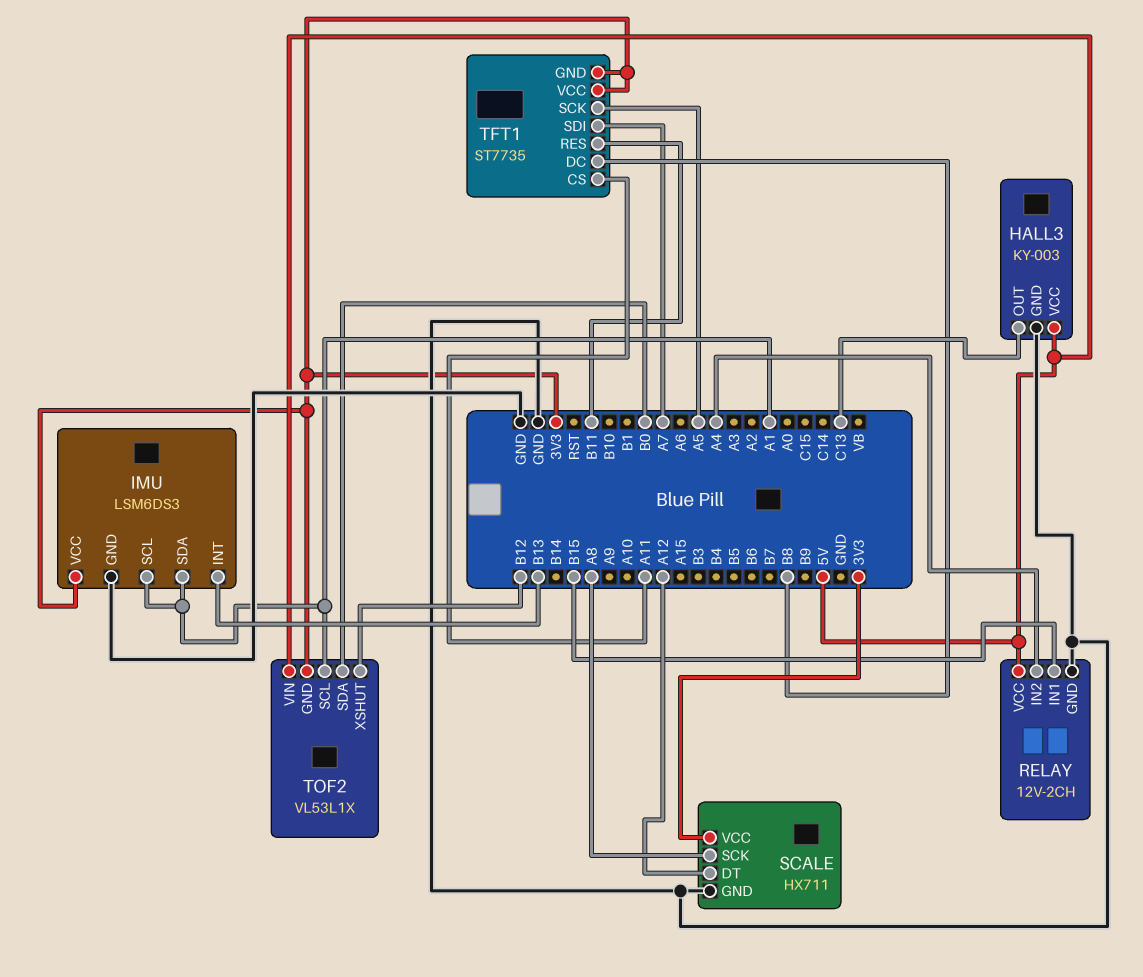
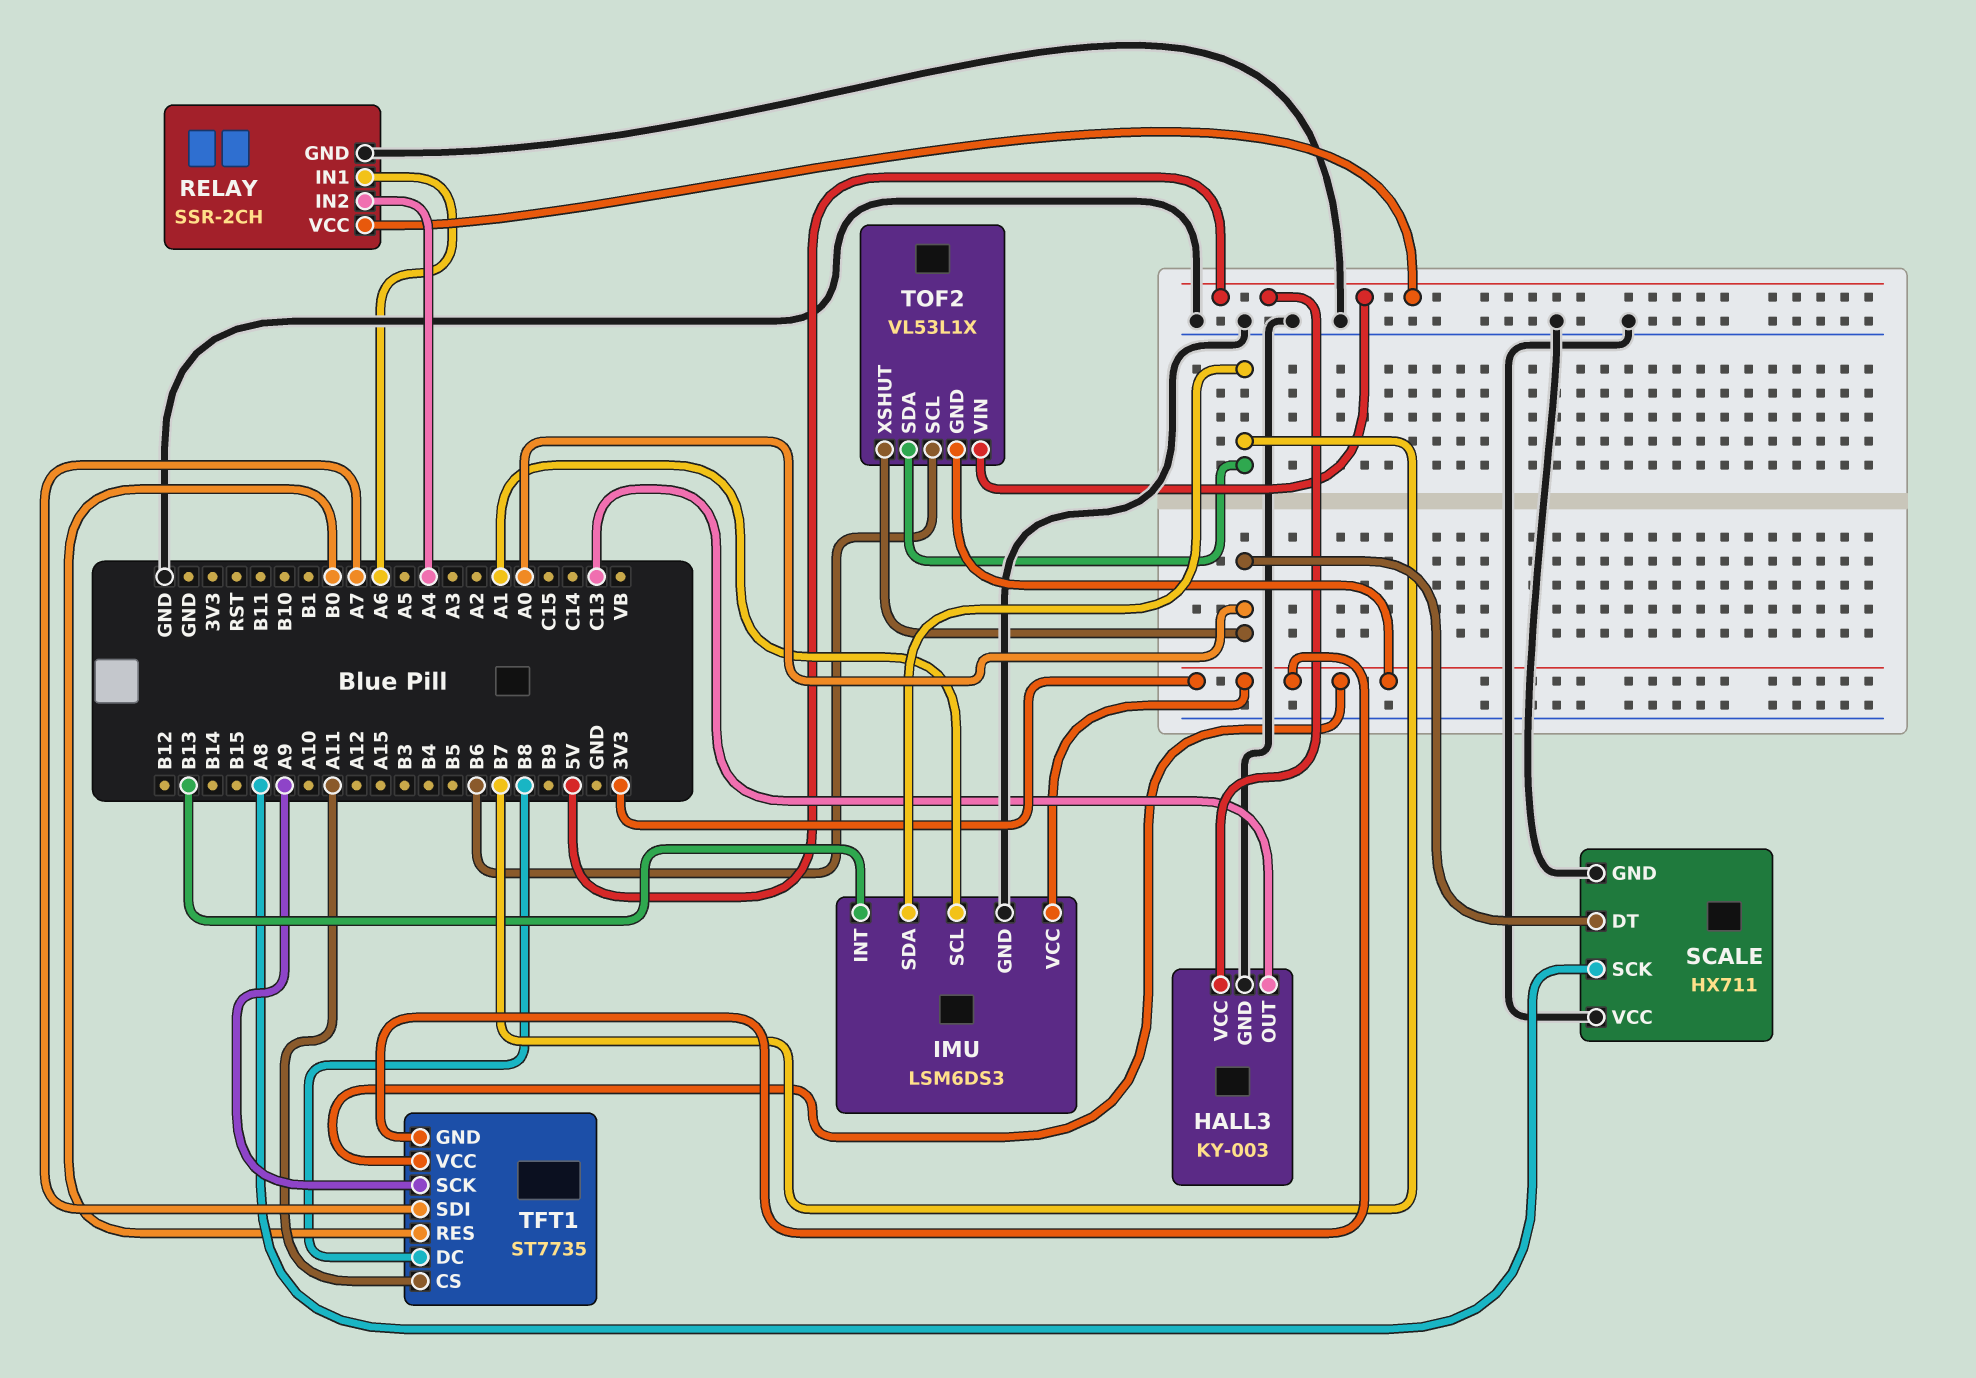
IMU pin SDA: A1 -> B7
RELAY: 12V-2CH -> SSR-2CH
RELAY pin IN1: B15 -> A6
SCALE pin DT: A12 -> A0
SCALE pin VCC: 3V3 -> GND
TFT1 pin RES: B11 -> B0
TFT1 pin SCK: A5 -> A9
TOF2 pin SCL: A1 -> B6
TOF2 pin SDA: B0 -> B7
TOF2 pin XSHUT: B12 -> A0

